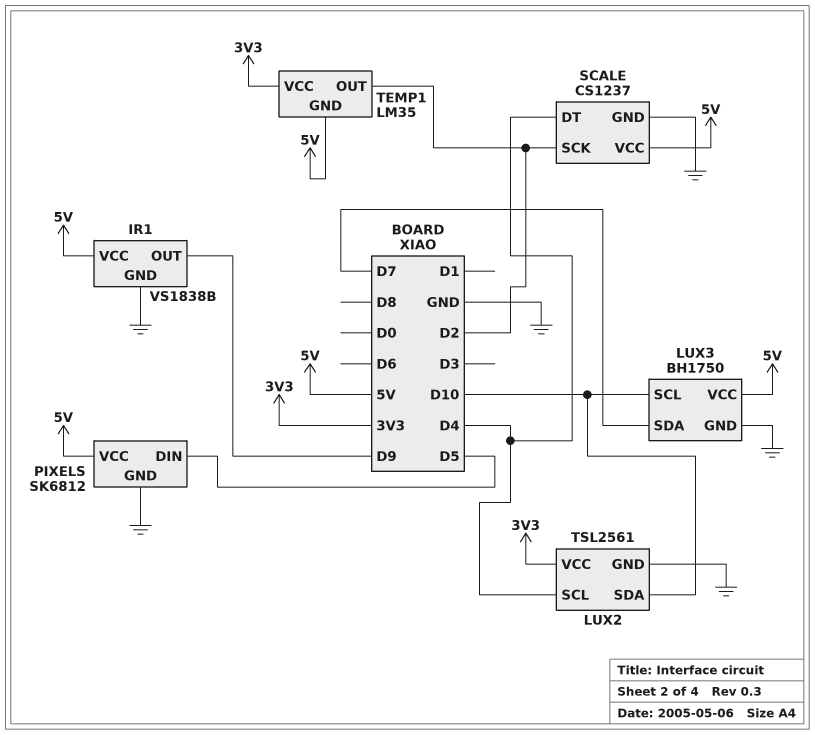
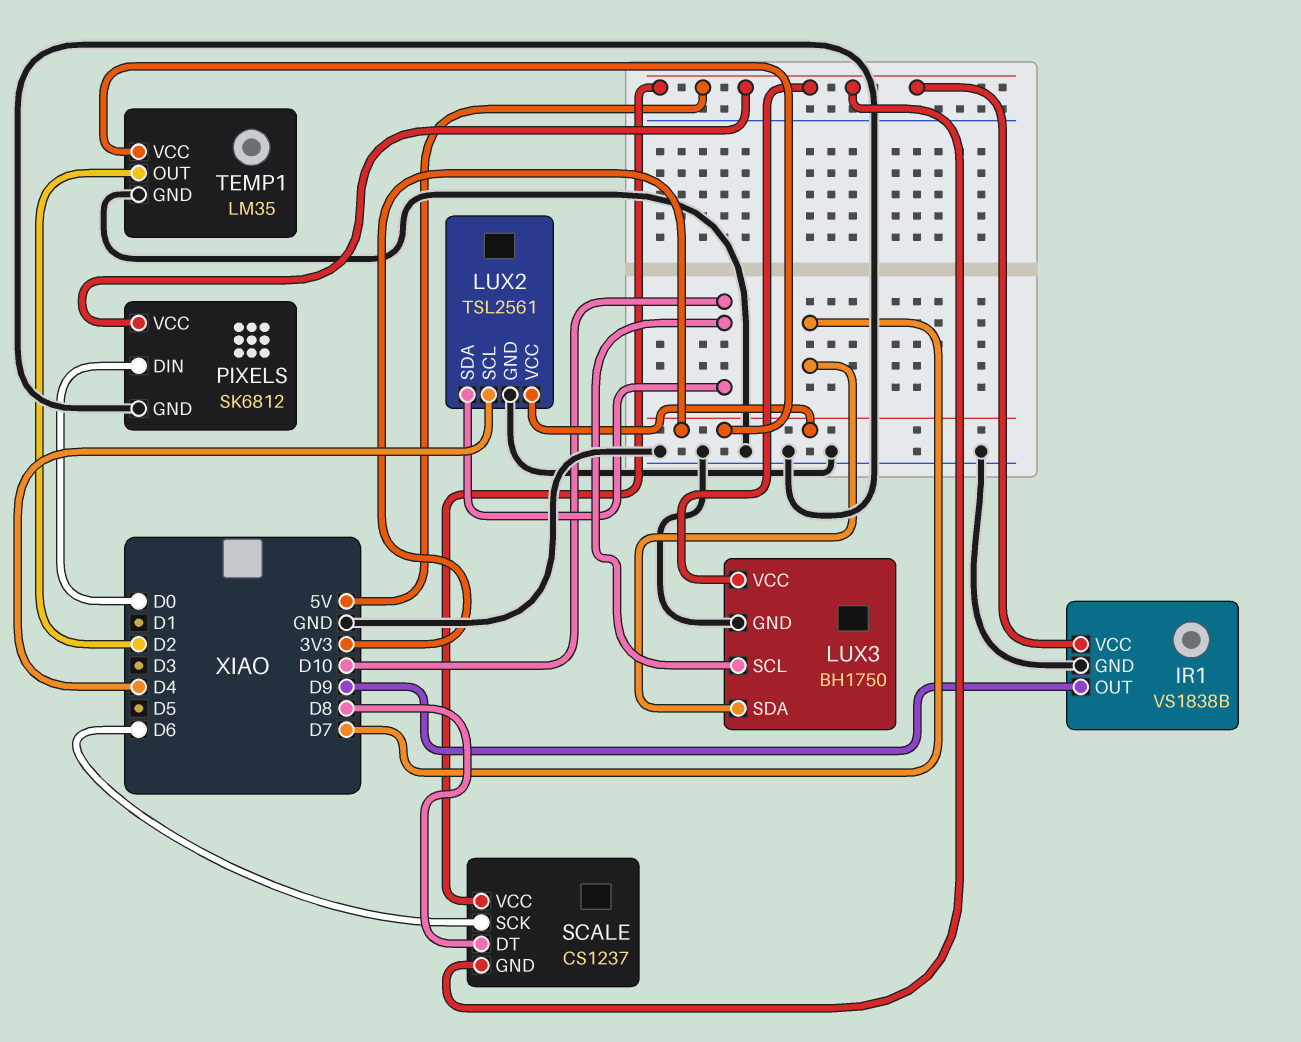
PIXELS pin DIN: D5 -> D0
SCALE pin DT: D4 -> D8
SCALE pin GND: GND -> 5V
SCALE pin SCK: D2 -> D6
TEMP1 pin GND: 5V -> GND

